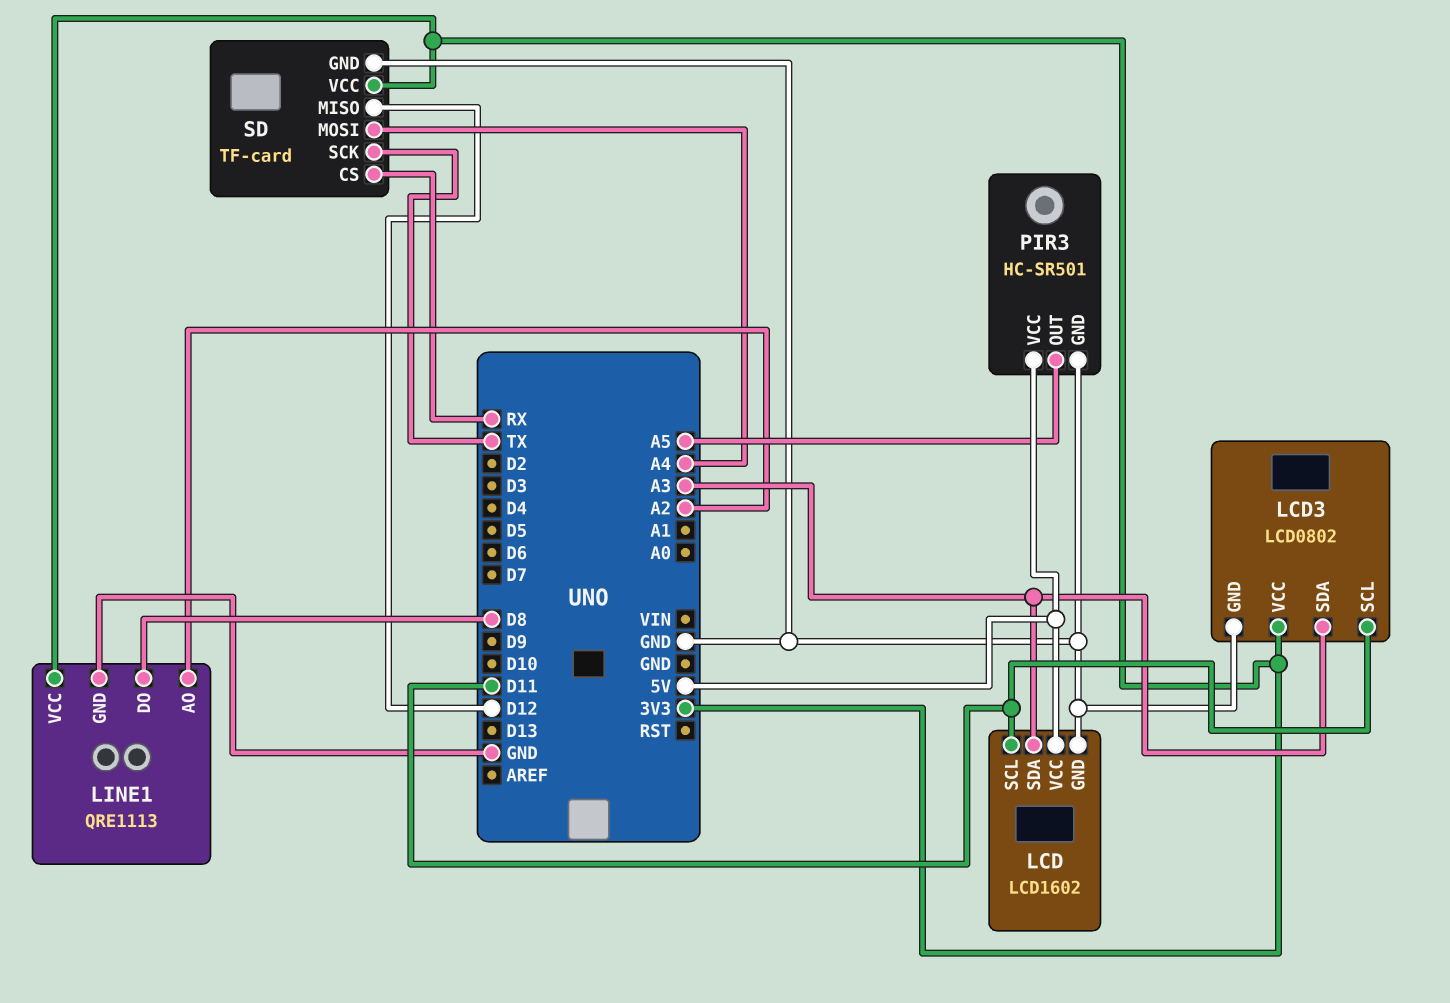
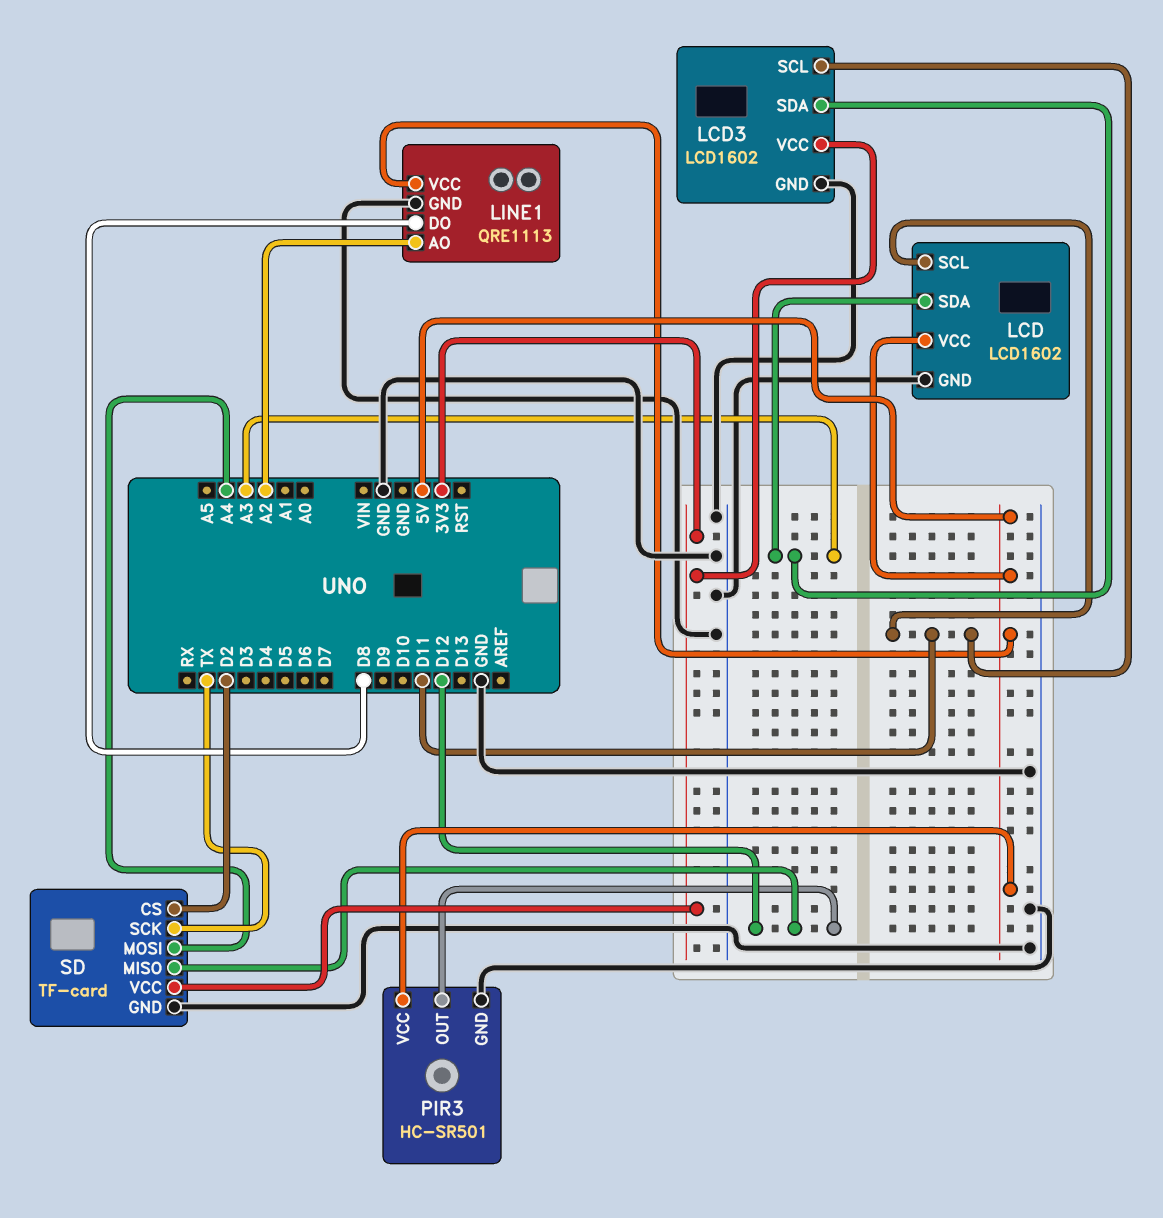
LCD3: LCD0802 -> LCD1602
LINE1 pin VCC: 3V3 -> 5V
PIR3 pin OUT: A5 -> D12
SD pin CS: RX -> D2

